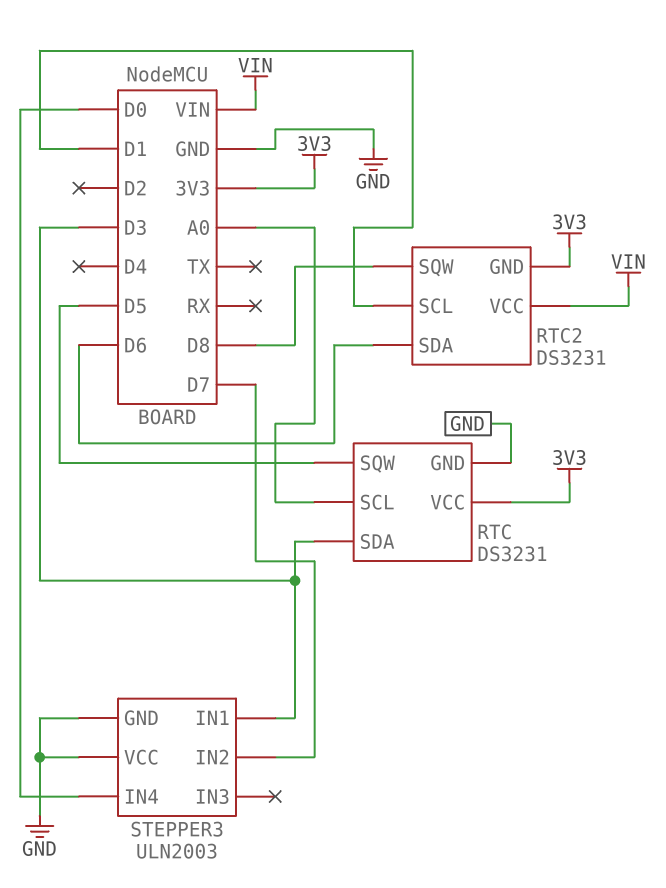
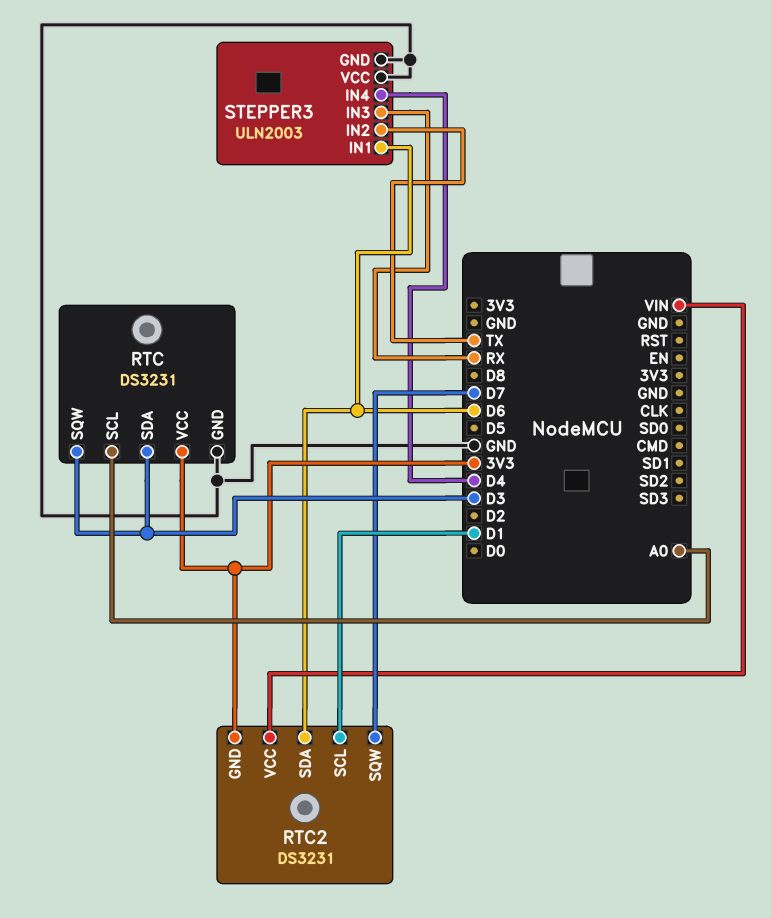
RTC pin SQW: D5 -> D3
RTC2 pin SQW: D8 -> D7
STEPPER3 pin IN1: D3 -> D6
STEPPER3 pin IN2: D7 -> TX
STEPPER3 pin IN3: none -> RX
STEPPER3 pin IN4: D0 -> D4

